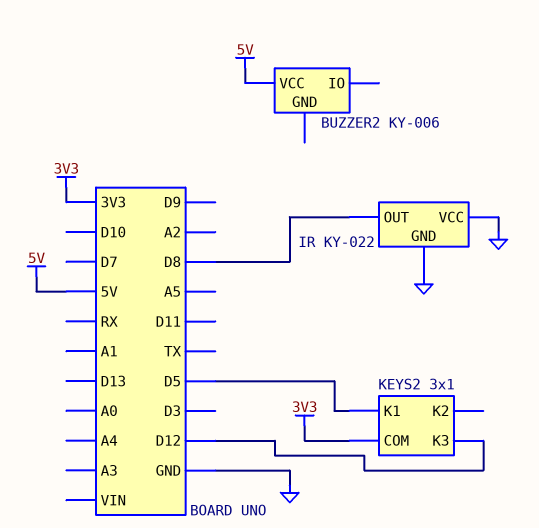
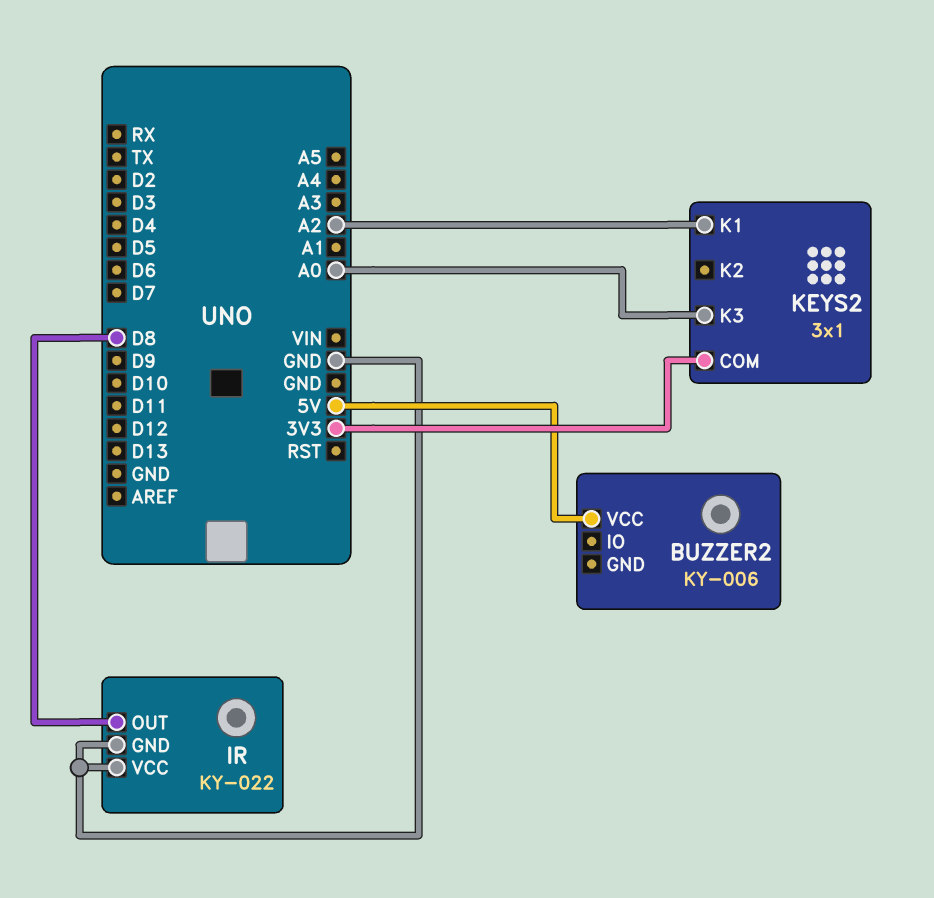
KEYS2 pin K1: D5 -> A2
KEYS2 pin K3: D12 -> A0

